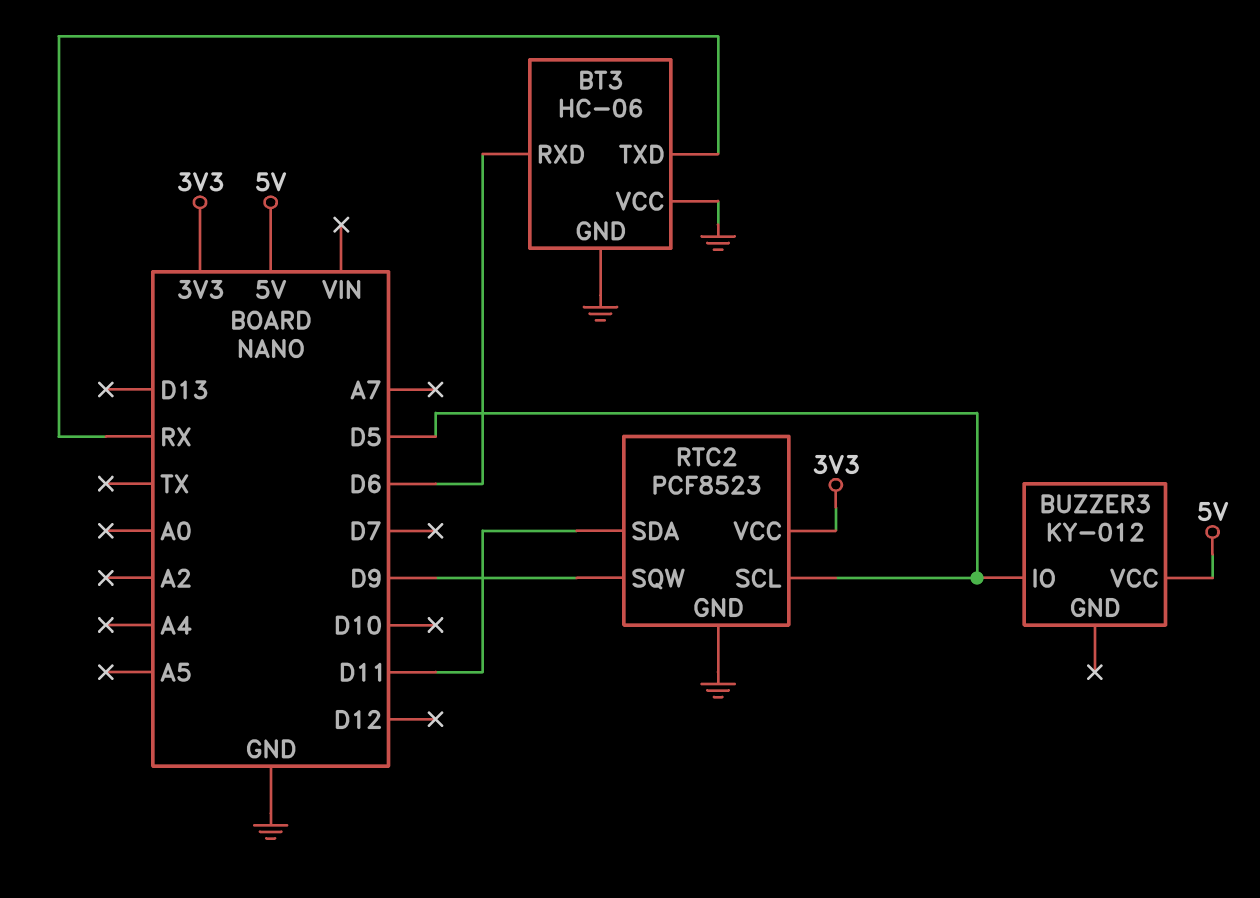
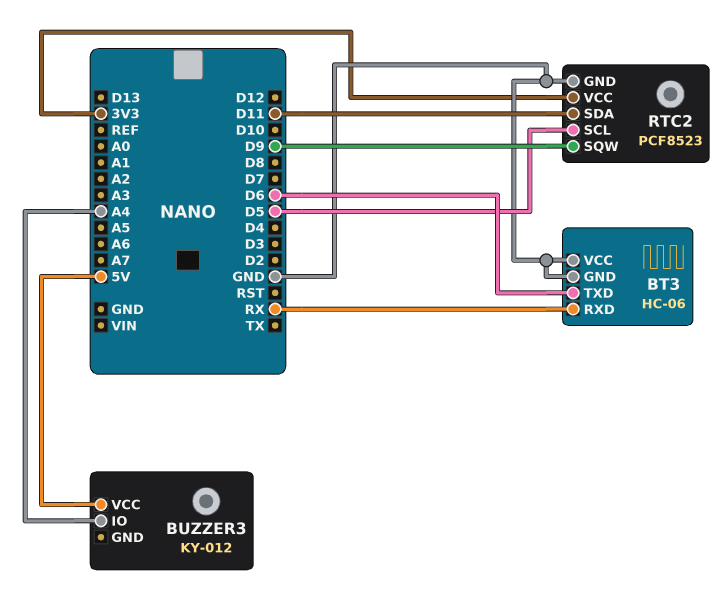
BT3 pin RXD: D6 -> RX
BT3 pin TXD: RX -> D6
BUZZER3 pin IO: D5 -> A4

